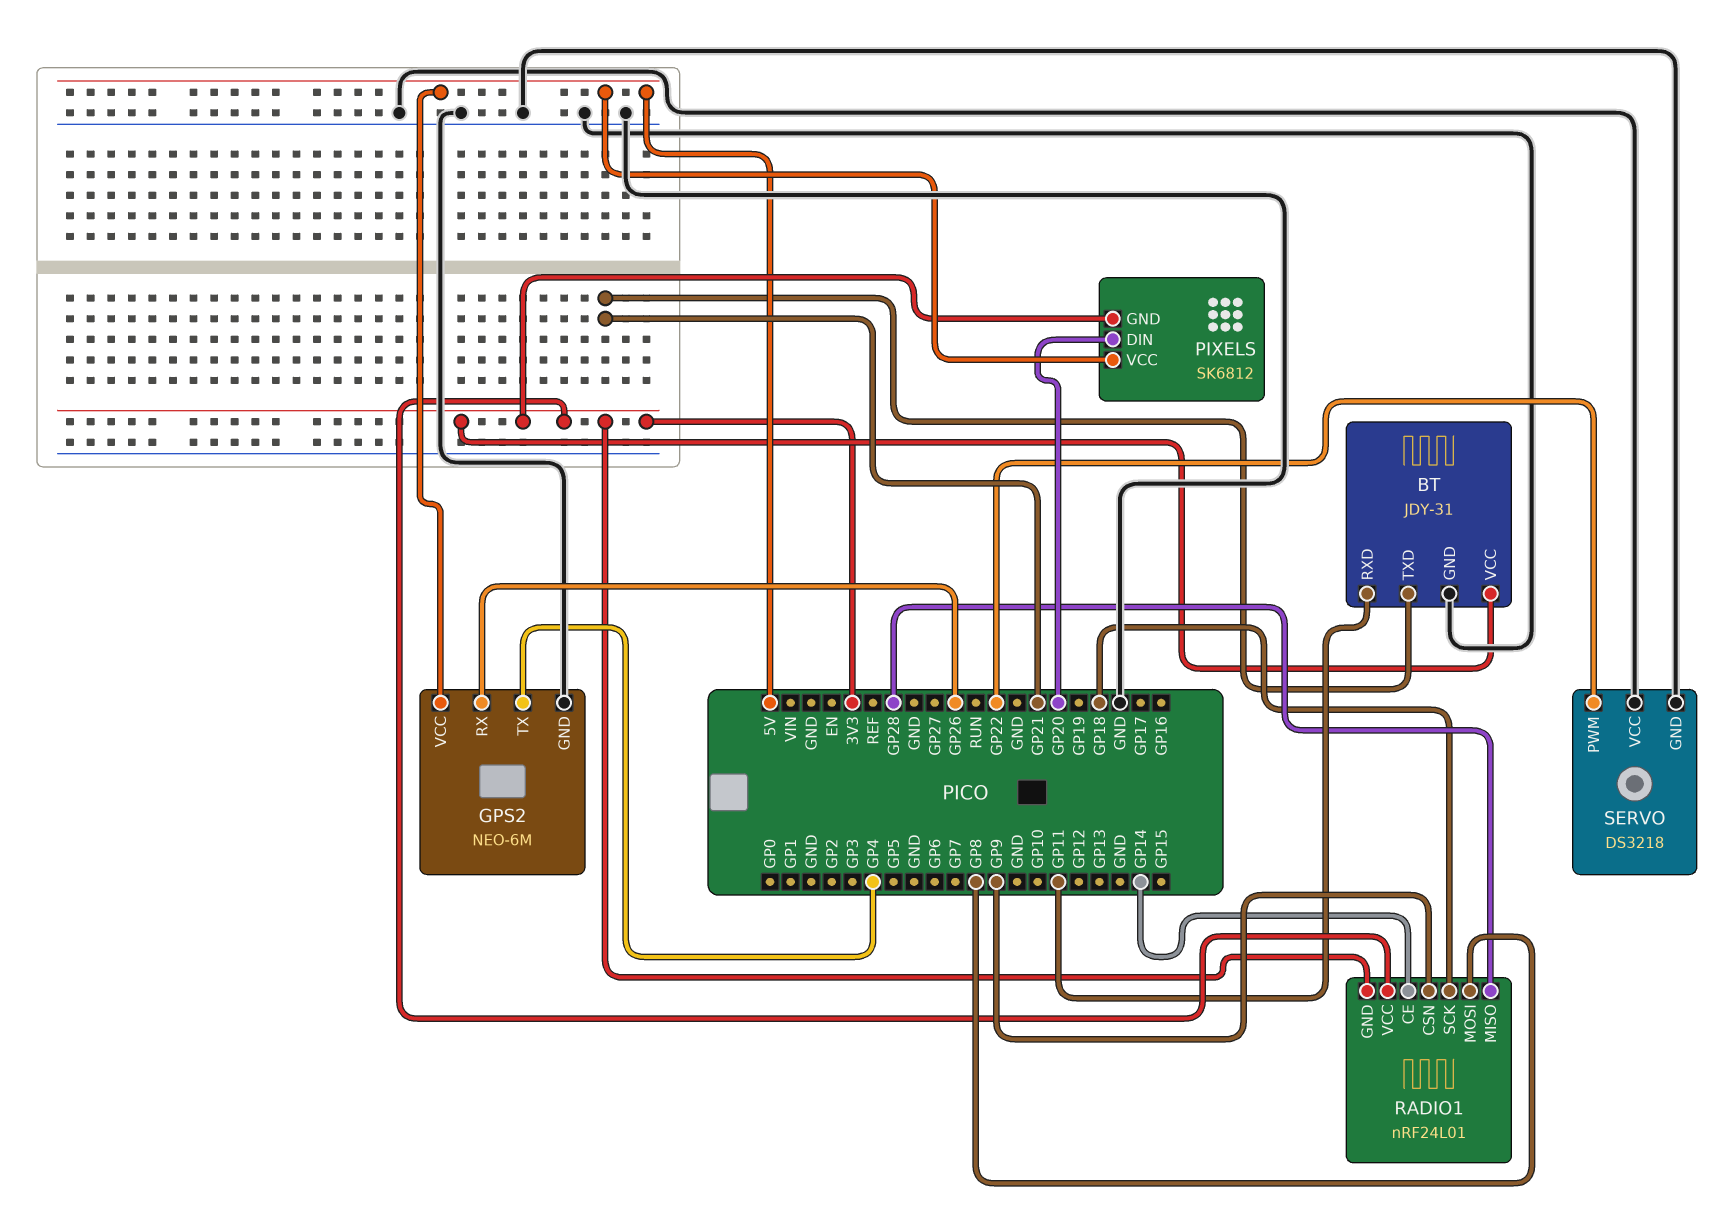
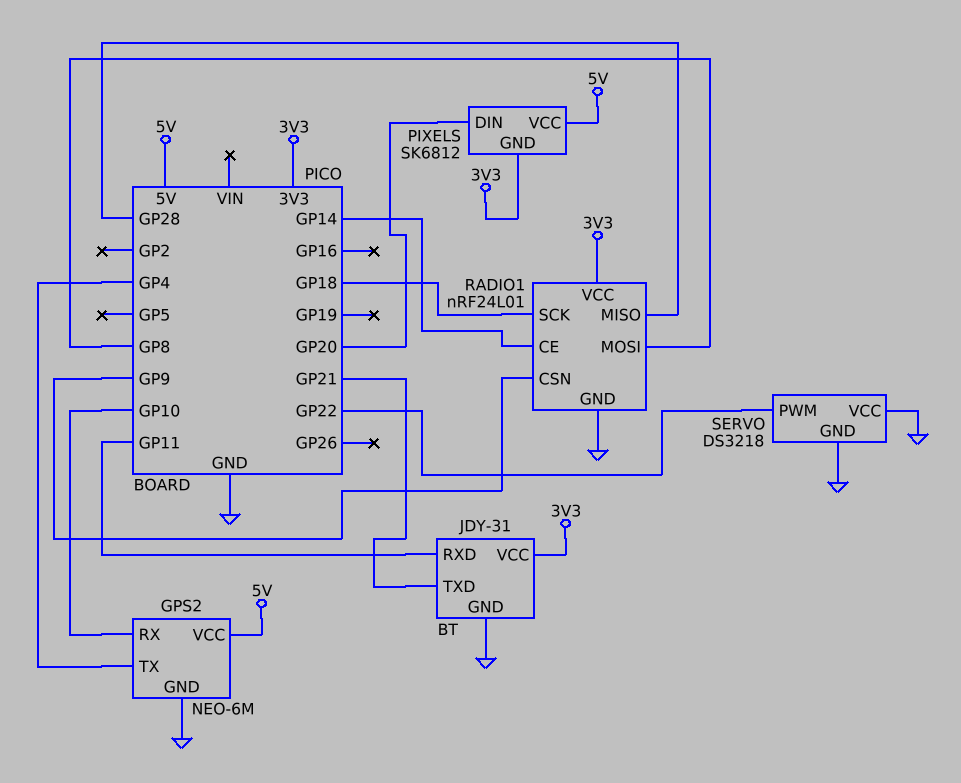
GPS2 pin RX: GP26 -> GP10
RADIO1 pin GND: 3V3 -> GND

